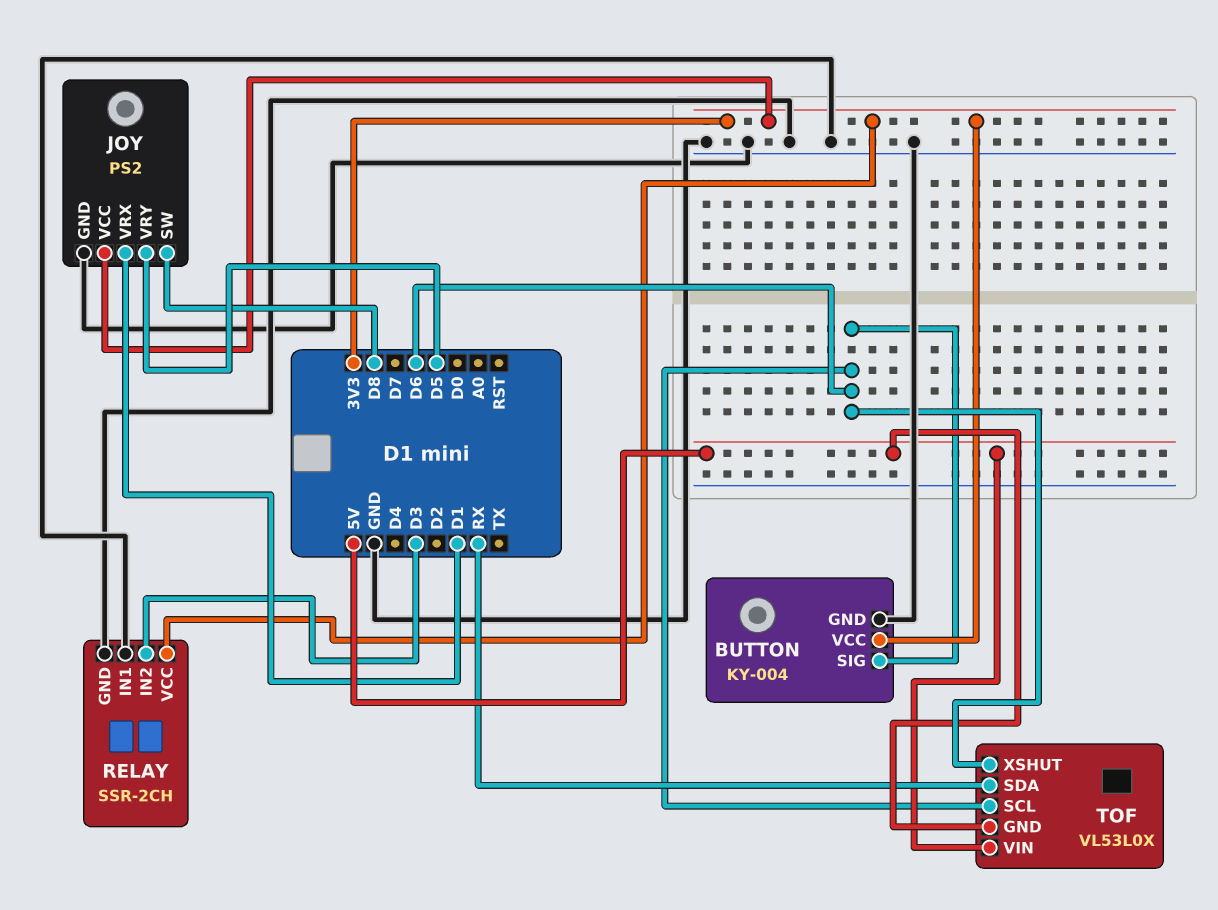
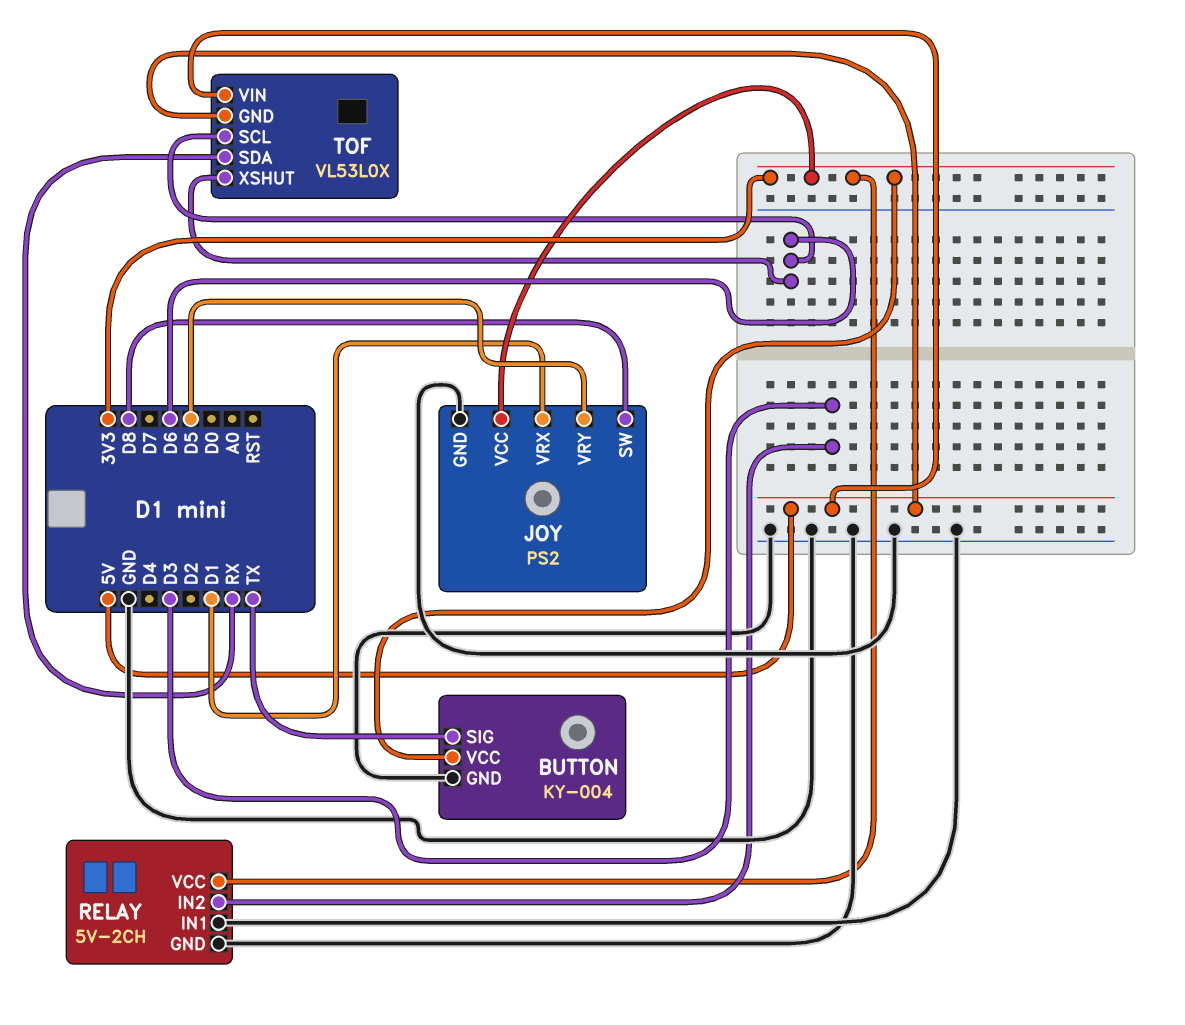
BUTTON pin SIG: D6 -> TX
RELAY: SSR-2CH -> 5V-2CH

